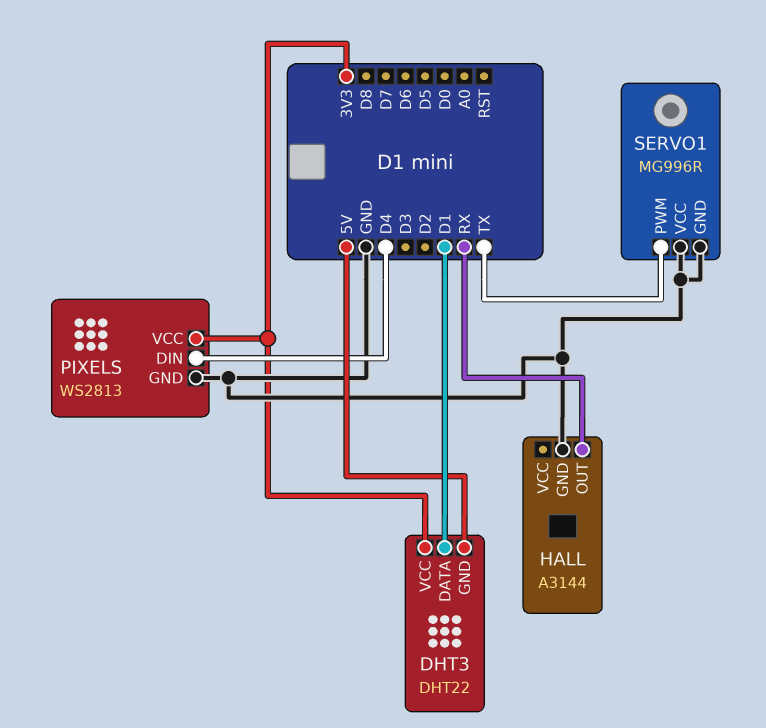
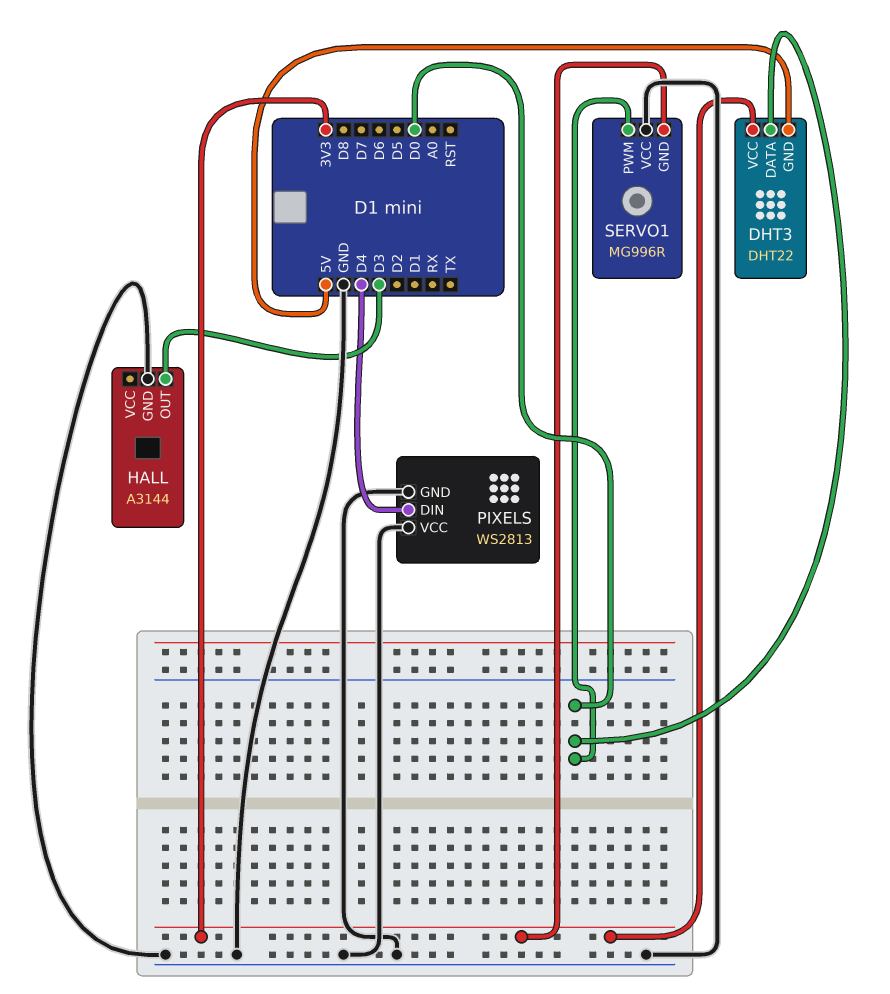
DHT3 pin DATA: D1 -> D0
HALL pin OUT: RX -> D3
PIXELS pin VCC: 3V3 -> GND
SERVO1 pin GND: GND -> 3V3
SERVO1 pin PWM: TX -> D0

